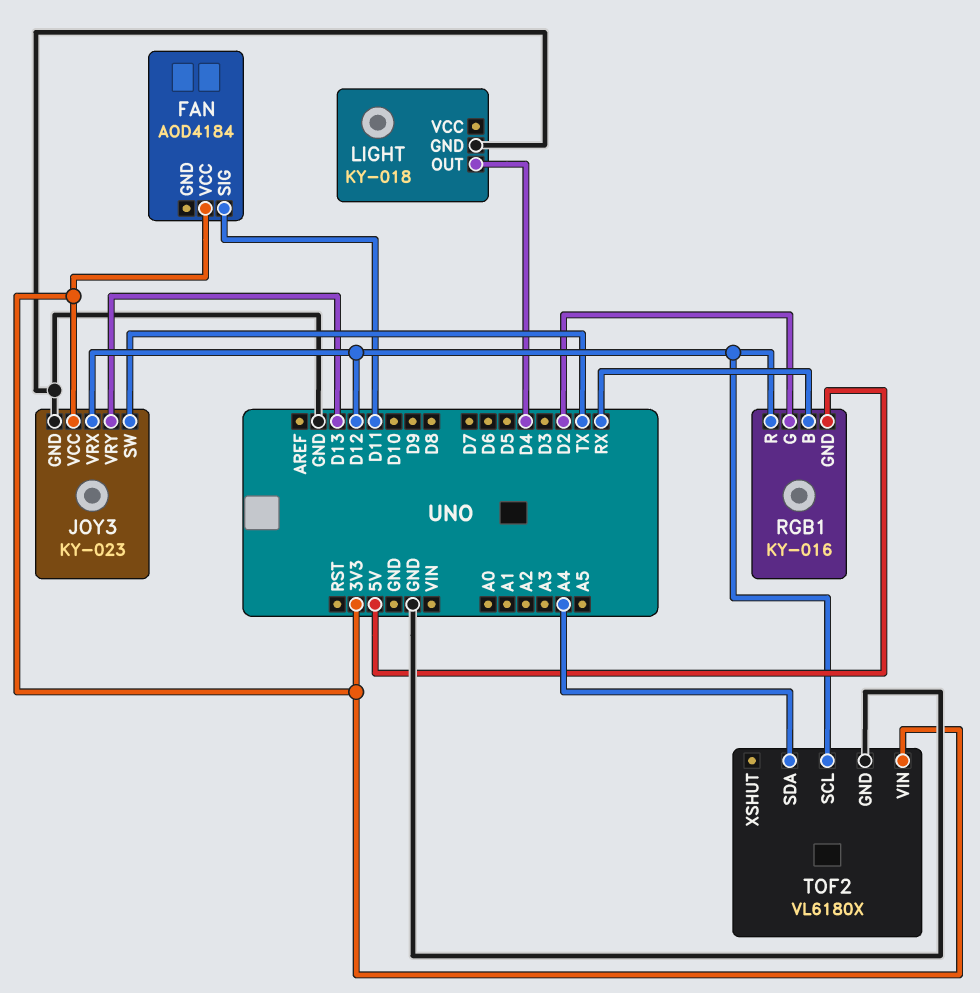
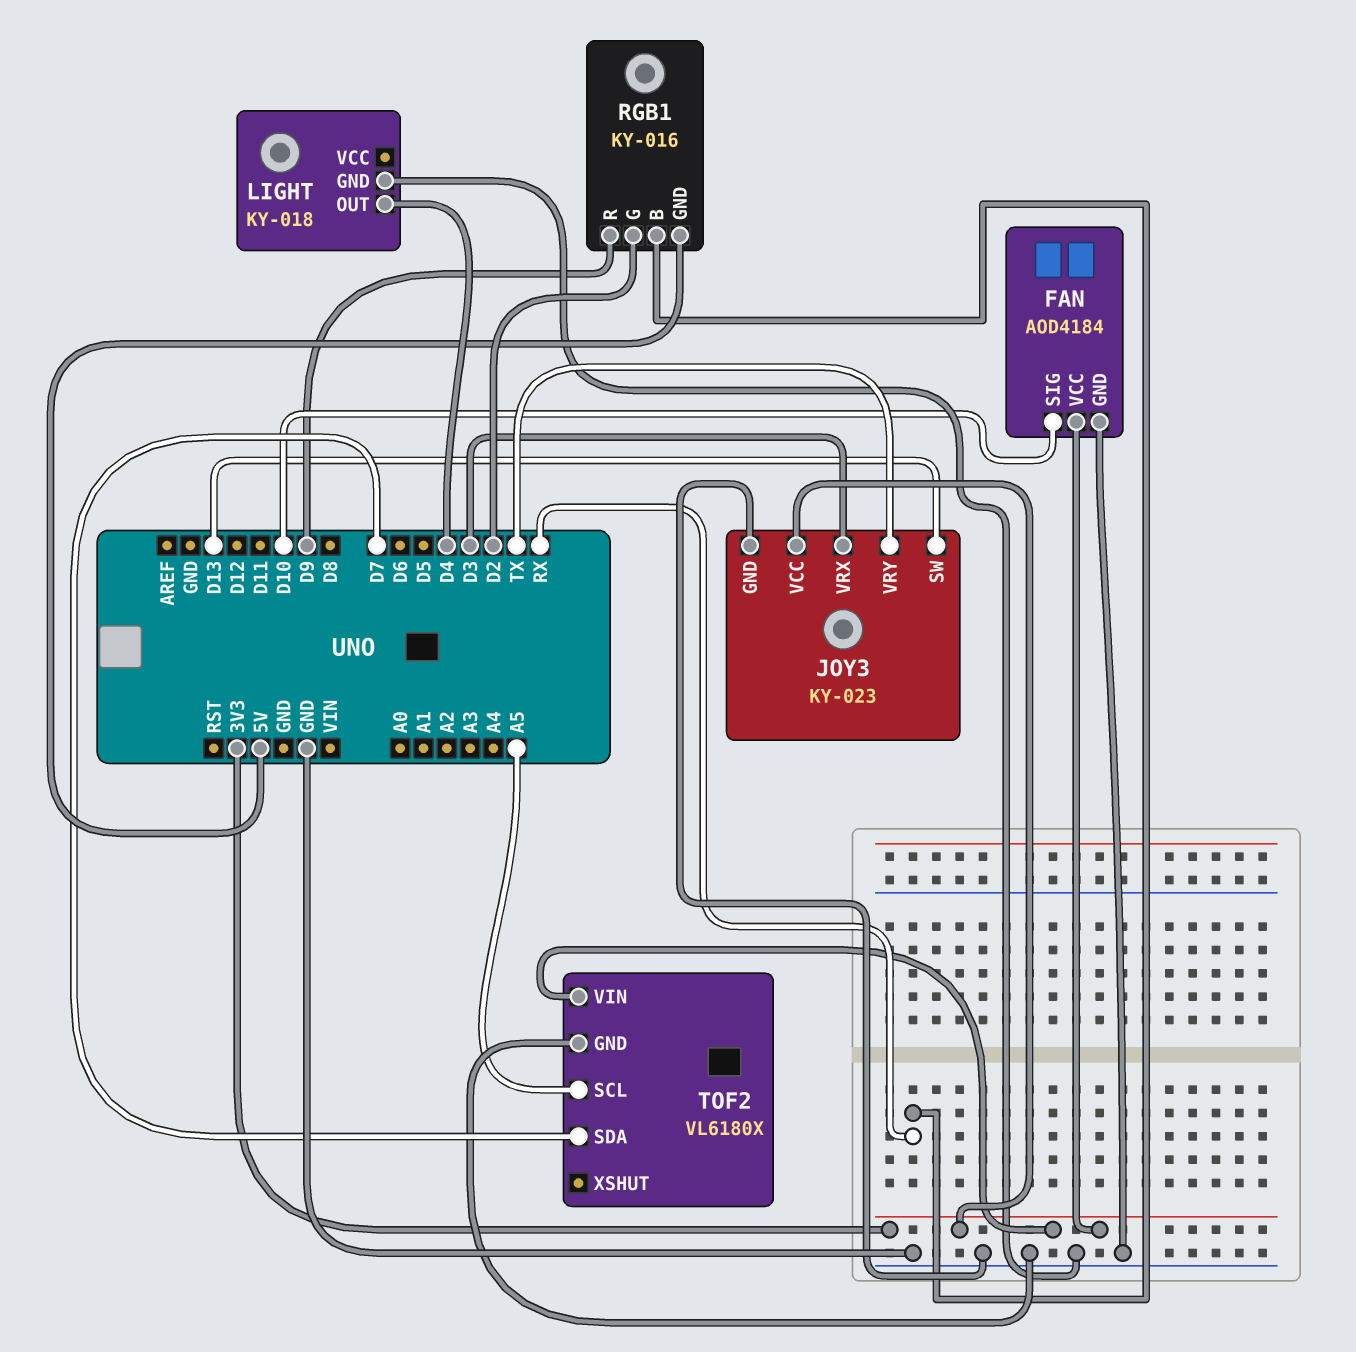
FAN pin GND: none -> GND
FAN pin SIG: D11 -> D10
JOY3 pin SW: TX -> D13
JOY3 pin VRX: D12 -> D3
JOY3 pin VRY: D13 -> TX
RGB1 pin R: D12 -> D9
TOF2 pin SCL: D12 -> A5
TOF2 pin SDA: A4 -> D7

